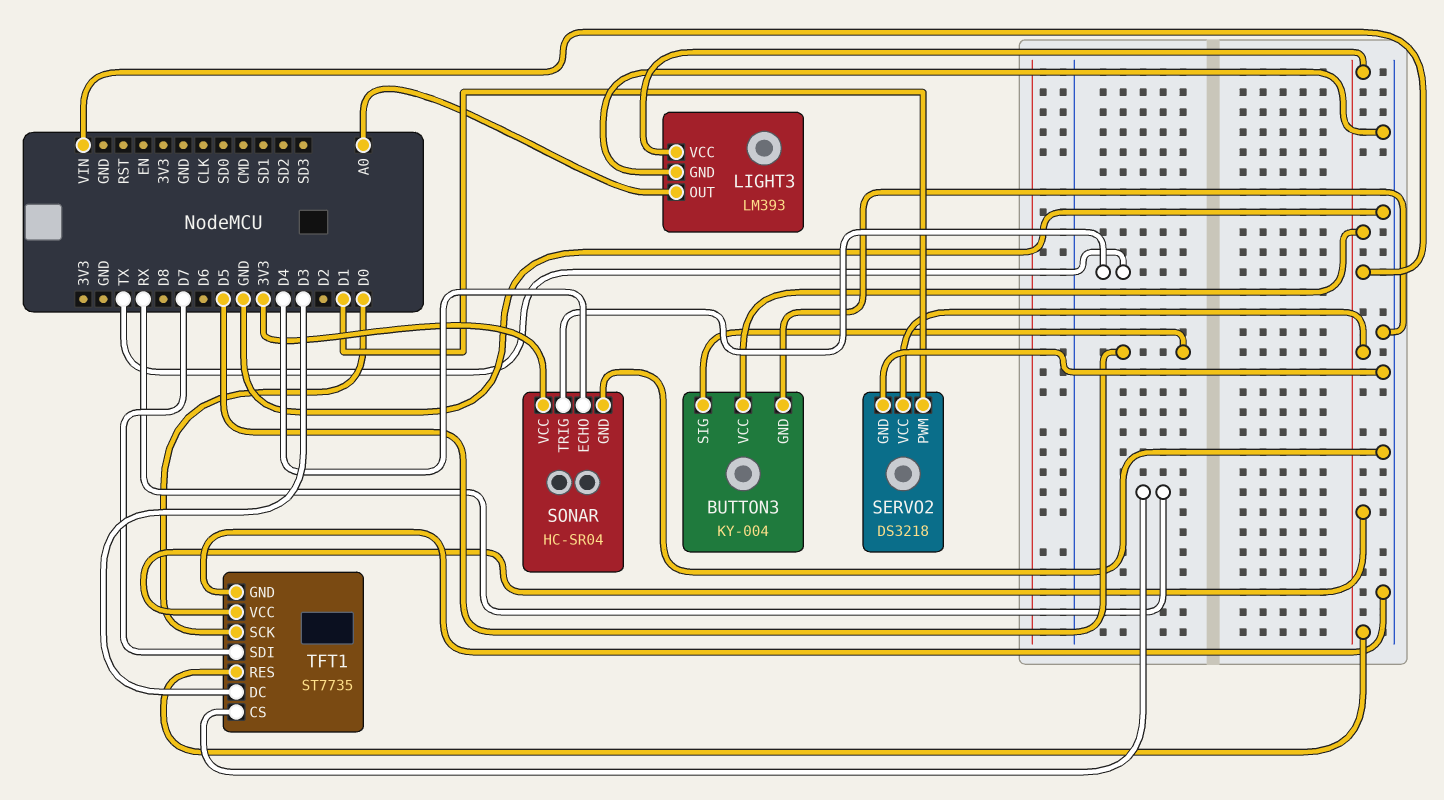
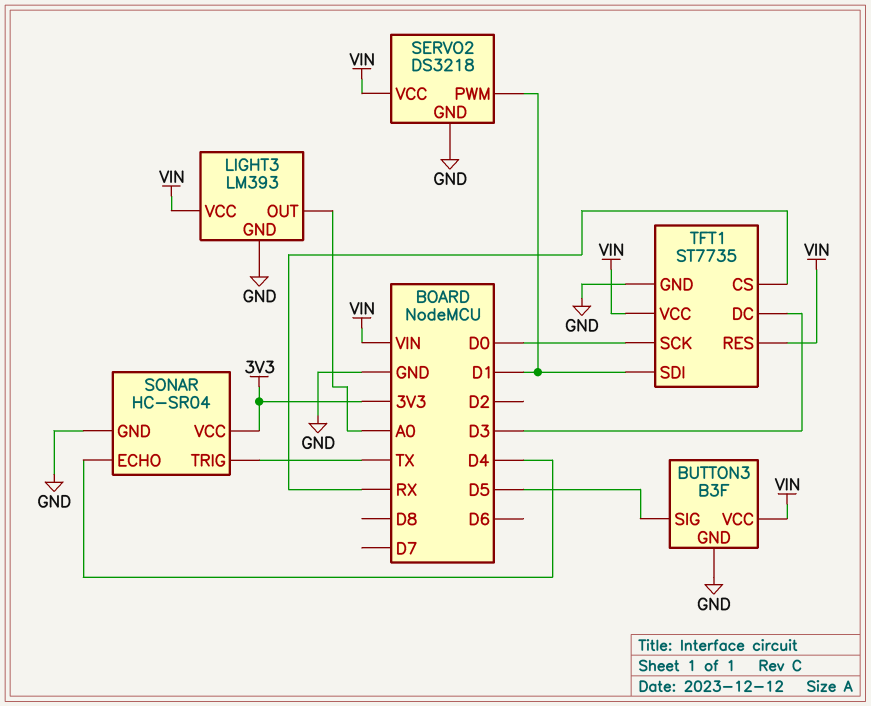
BUTTON3: KY-004 -> B3F
TFT1 pin SDI: D7 -> D1

